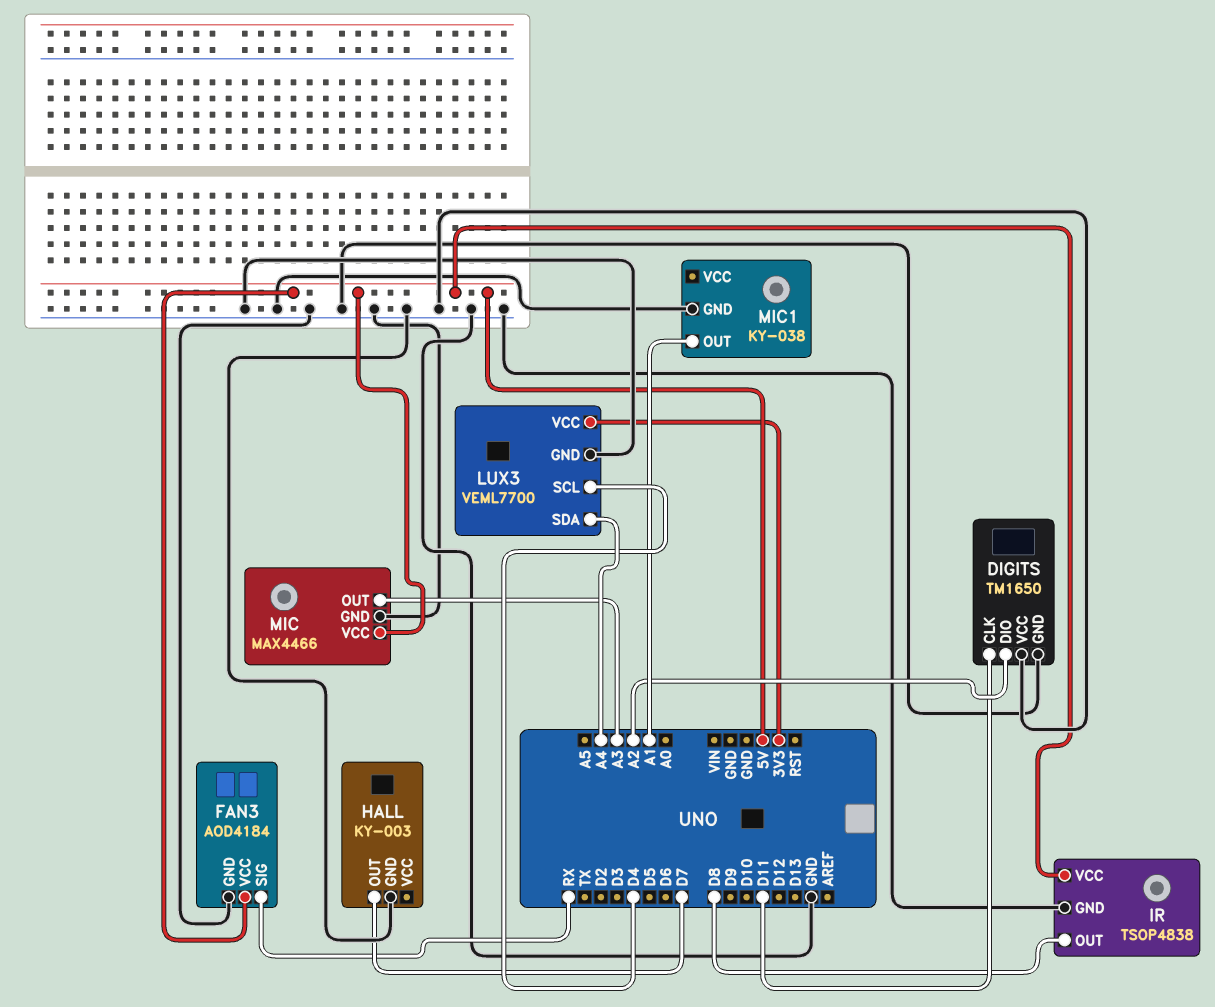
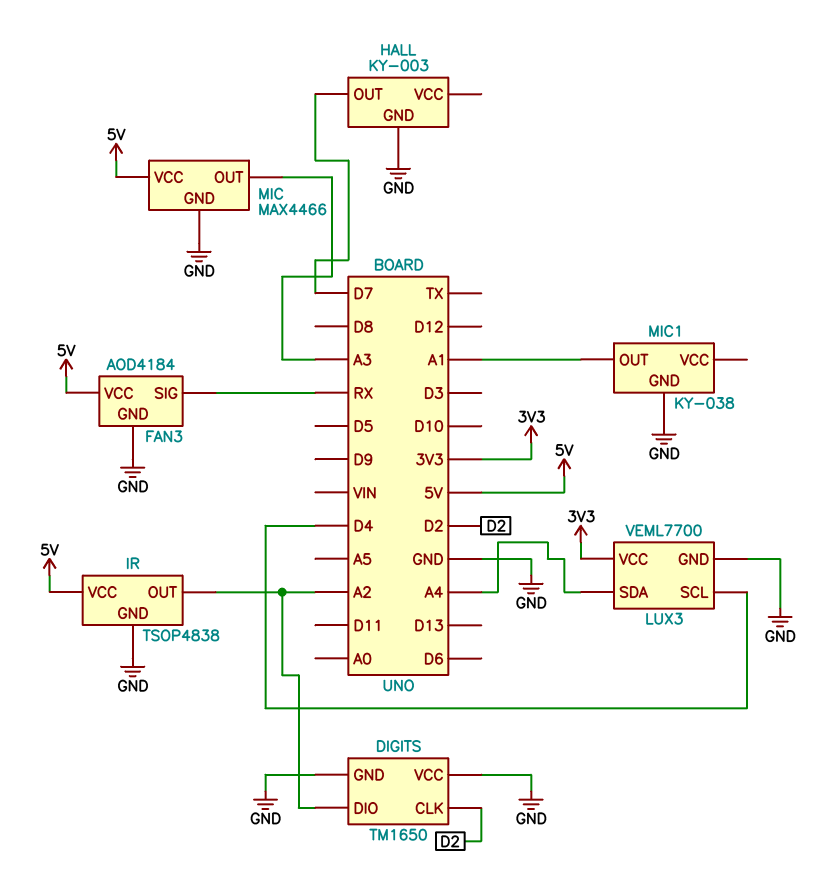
DIGITS pin CLK: D11 -> D2
IR pin OUT: D8 -> A2

